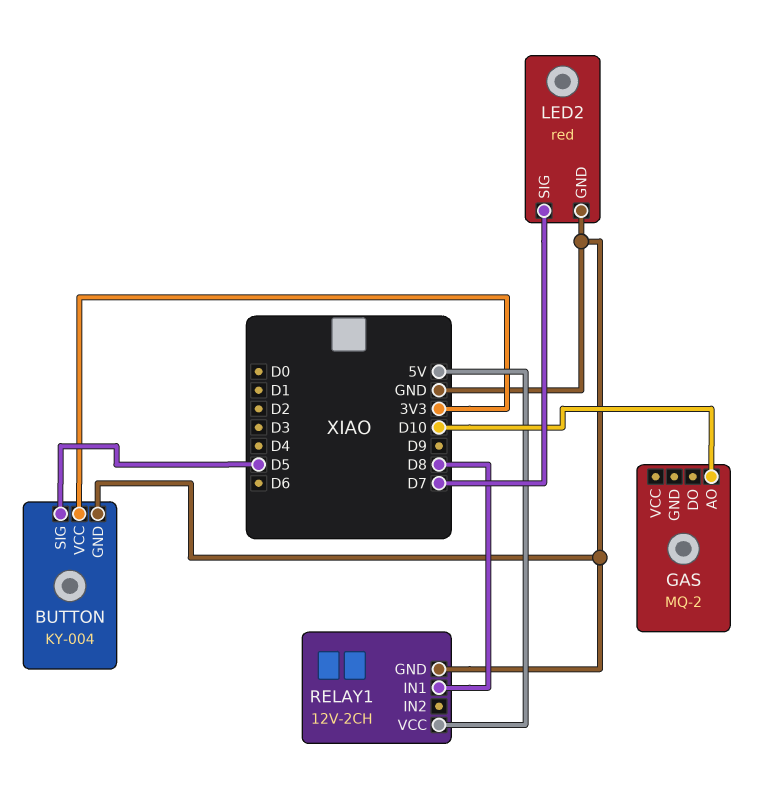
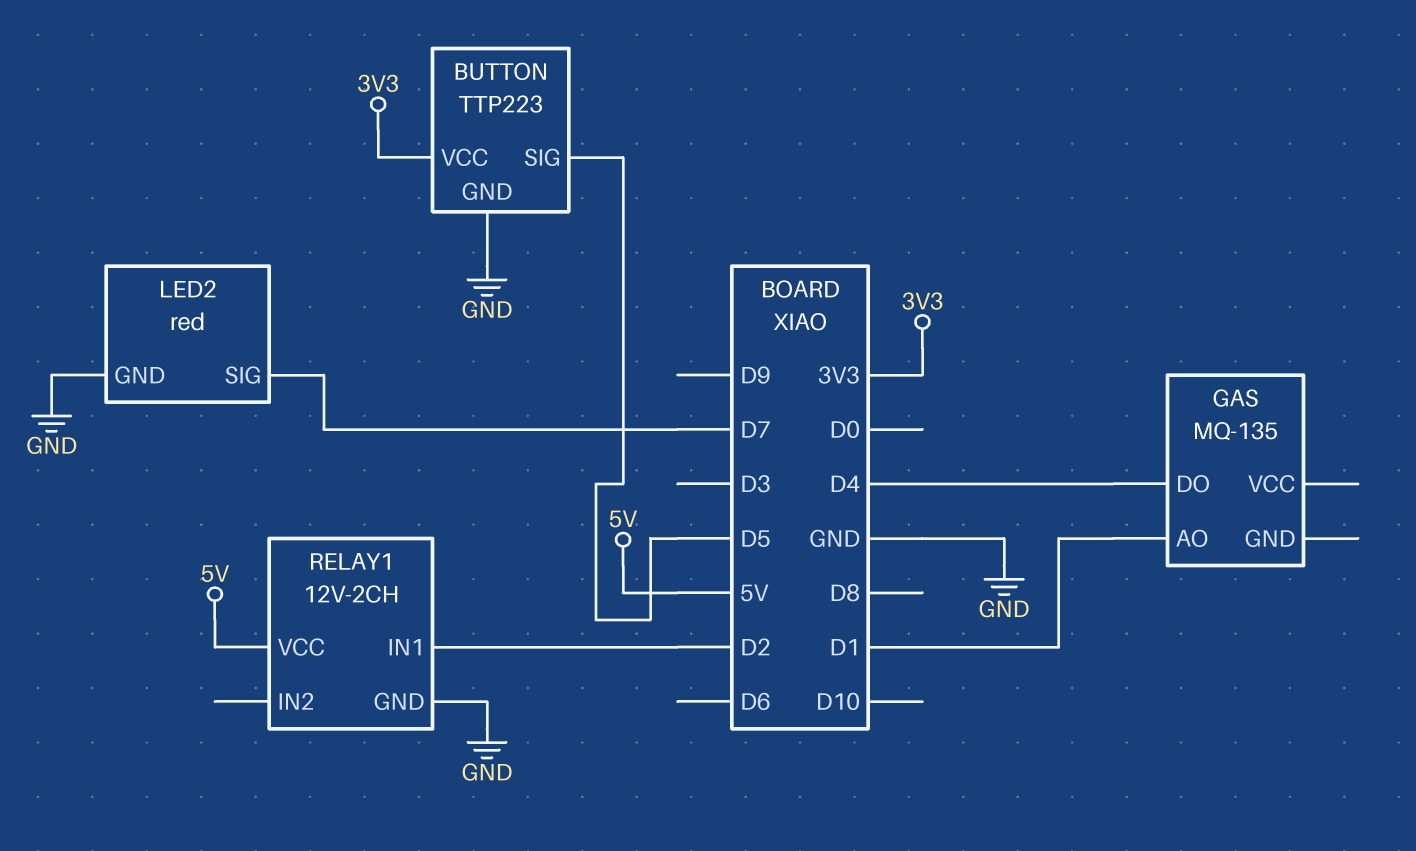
BUTTON: KY-004 -> TTP223
GAS: MQ-2 -> MQ-135
GAS pin AO: D10 -> D1
GAS pin DO: none -> D4
RELAY1 pin IN1: D8 -> D2

